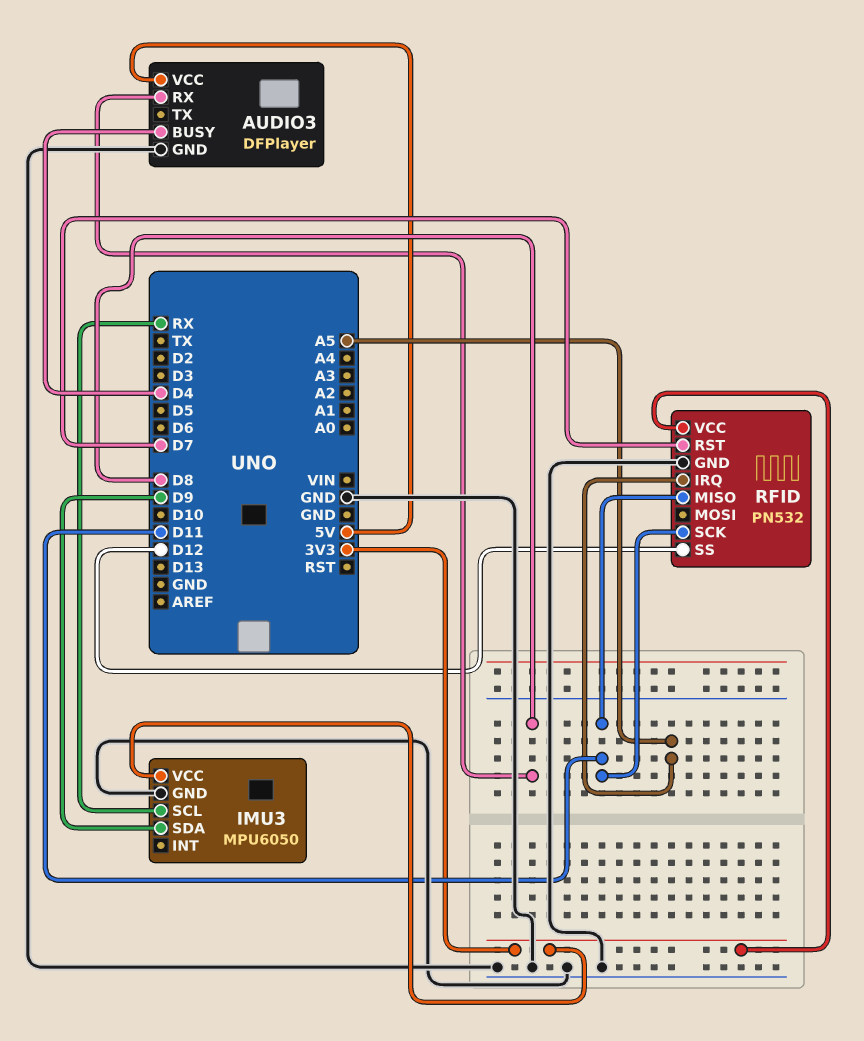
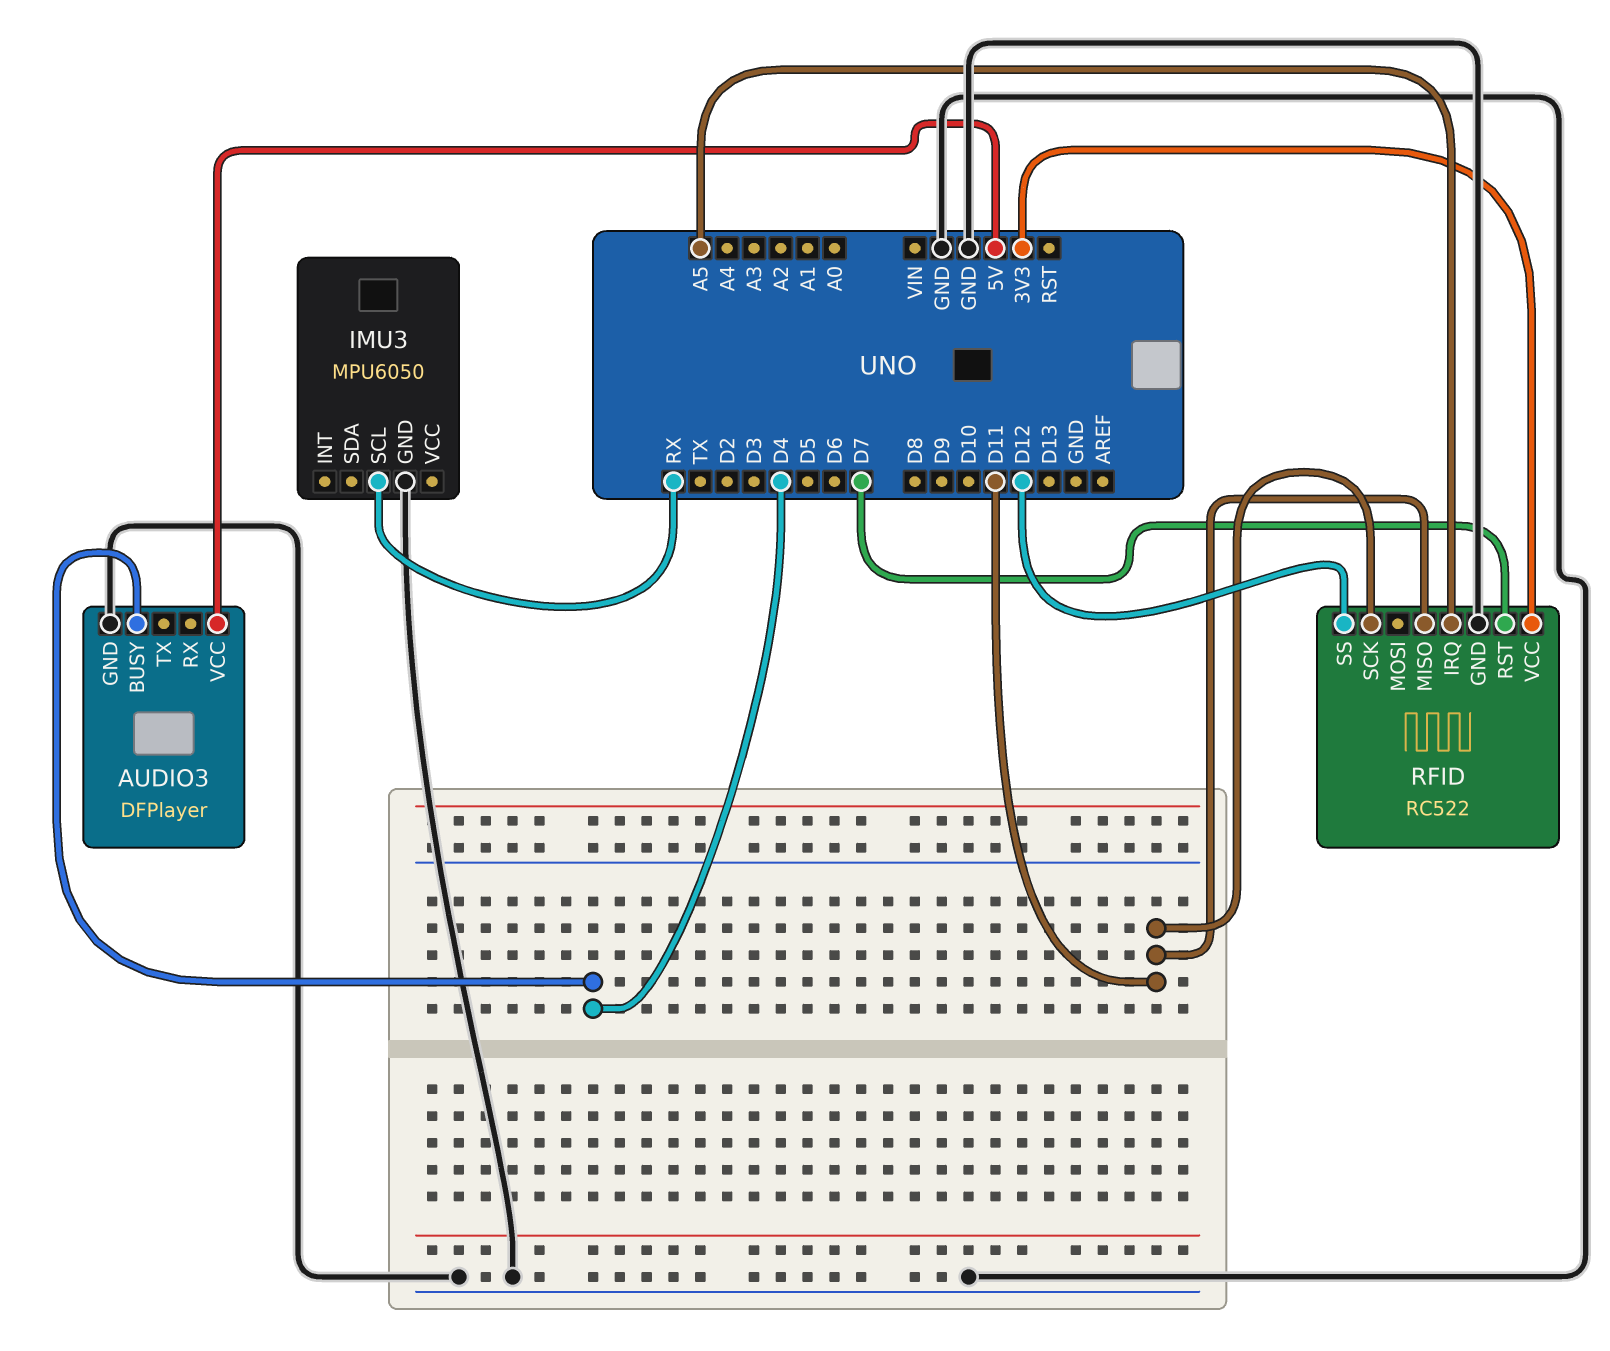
AUDIO3 pin RX: D8 -> none
IMU3 pin SDA: D9 -> none
IMU3 pin VCC: 3V3 -> none
RFID: PN532 -> RC522

